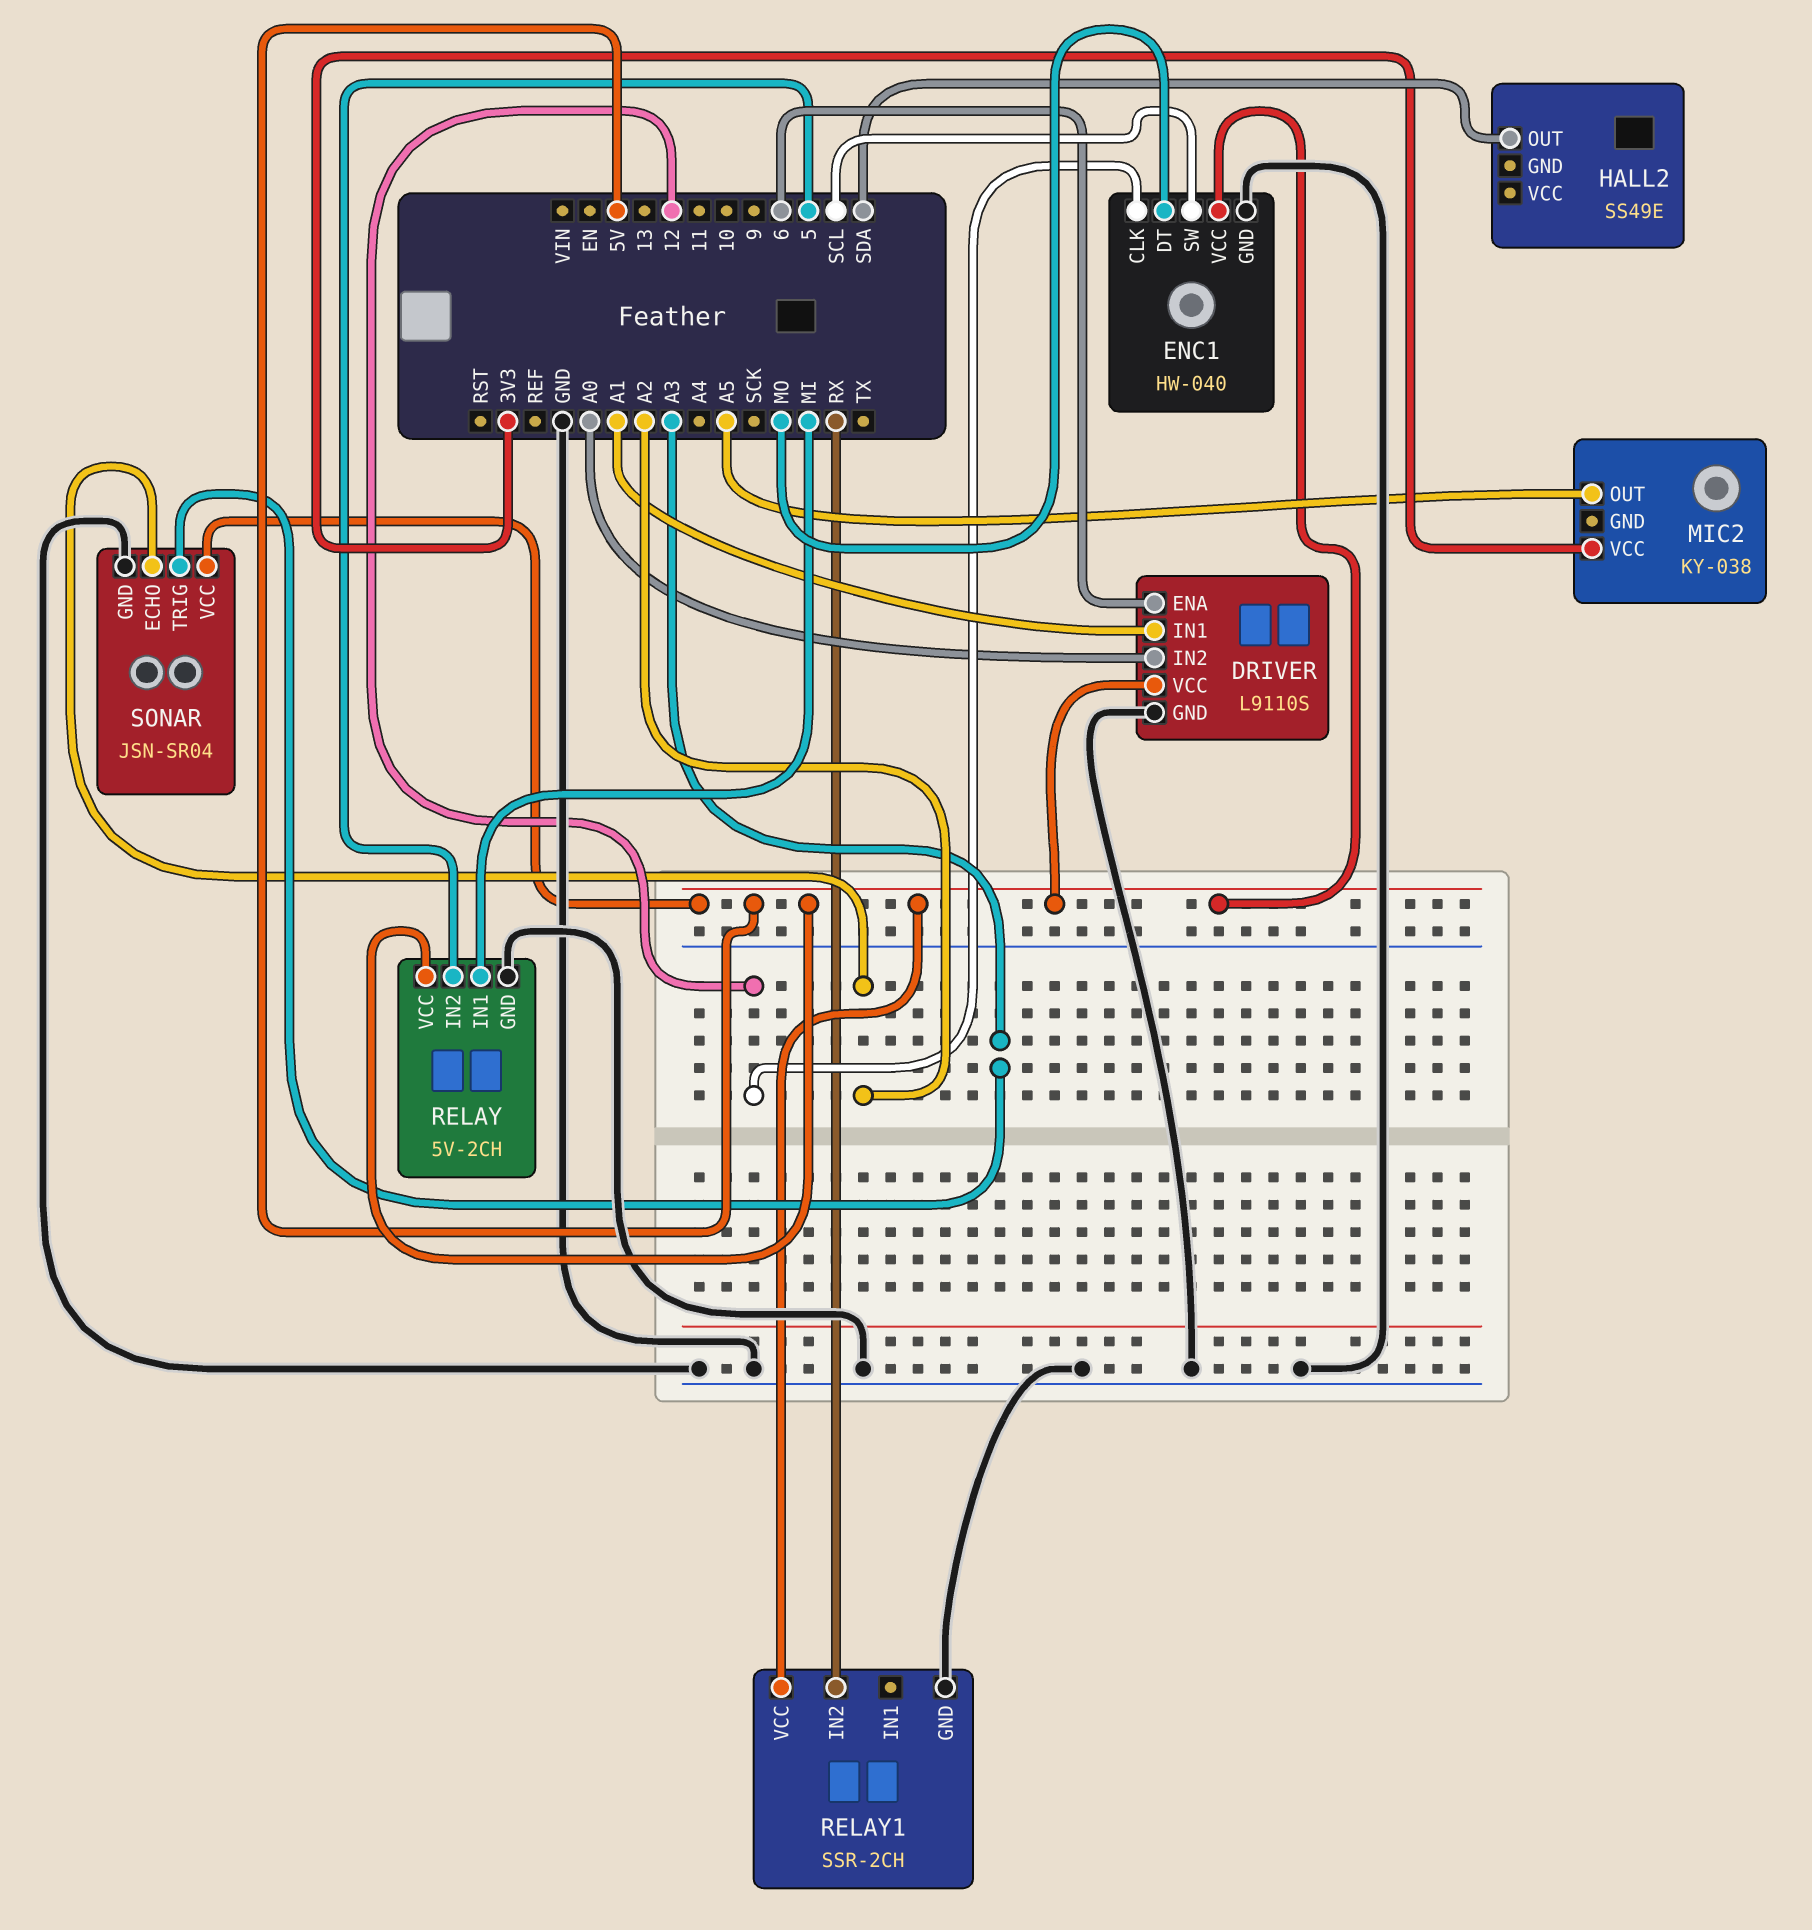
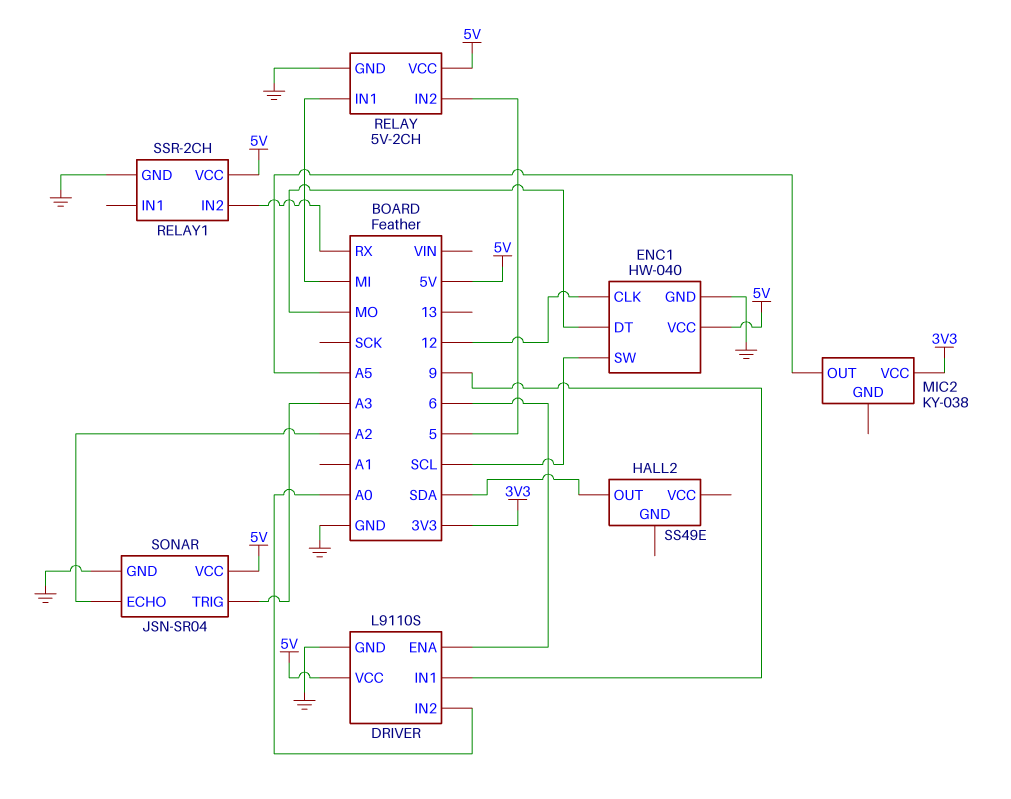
DRIVER pin IN1: A1 -> 9

